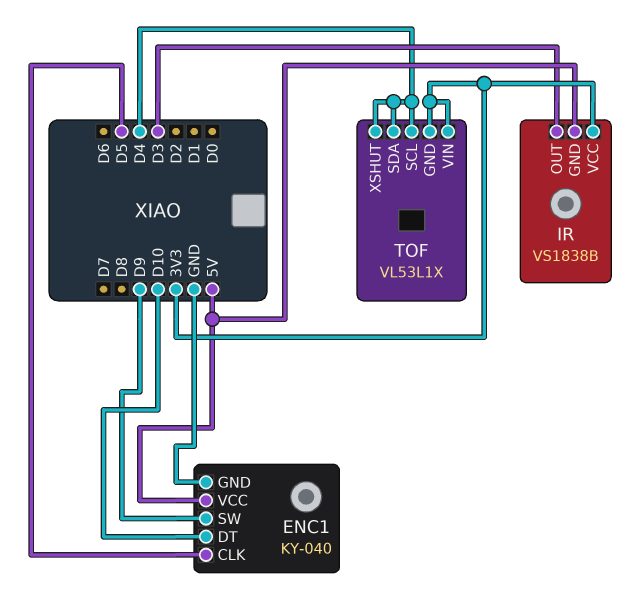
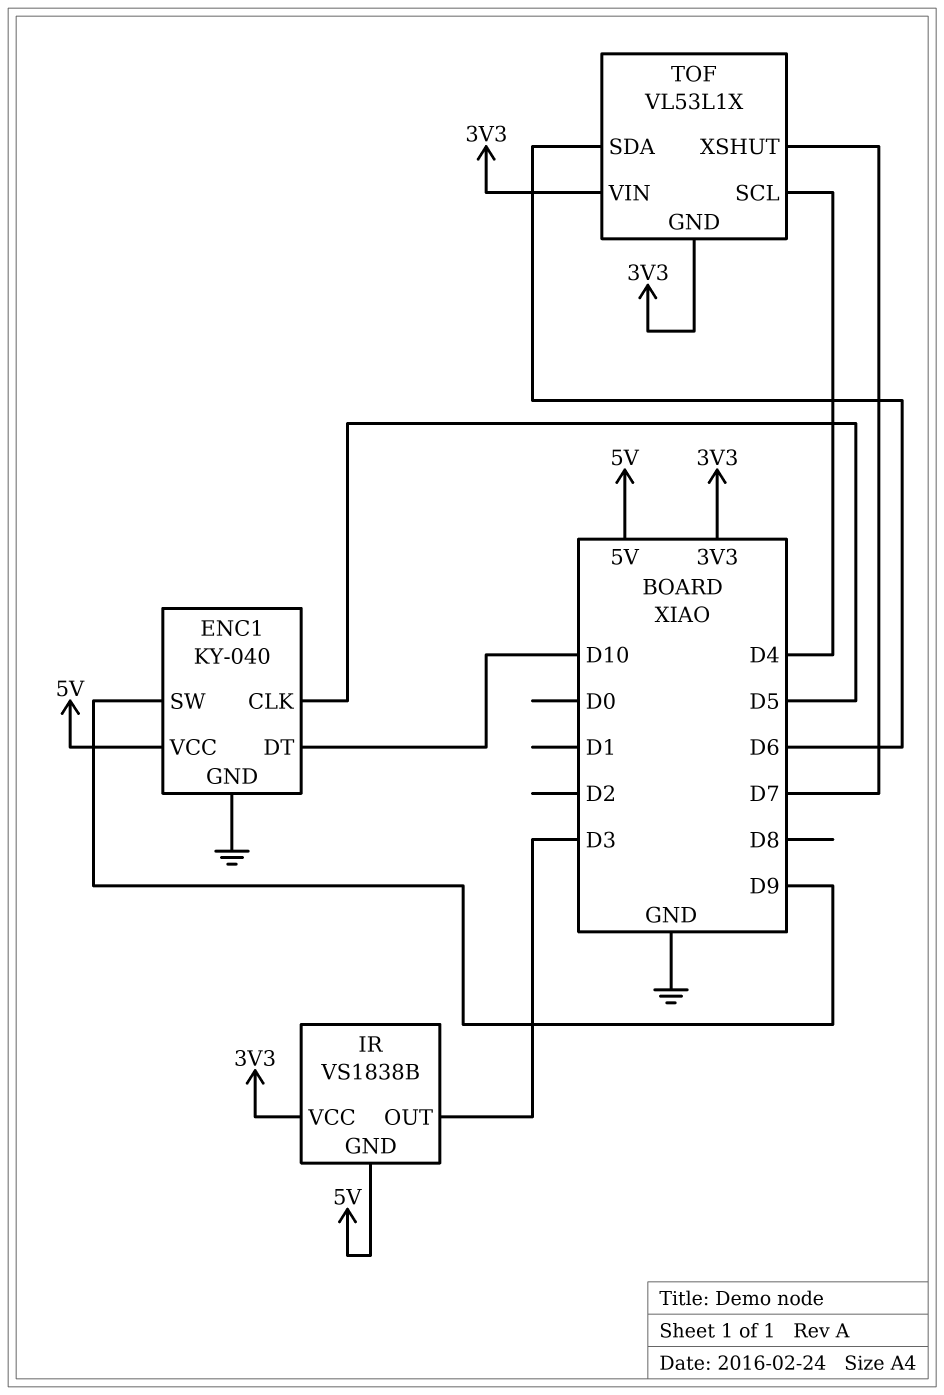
TOF pin SDA: D4 -> D6
TOF pin XSHUT: D4 -> D7

